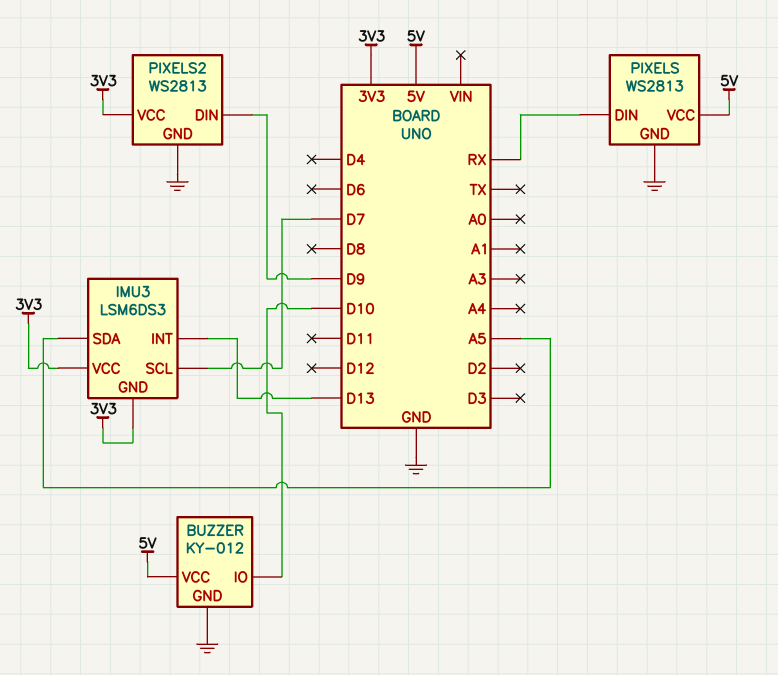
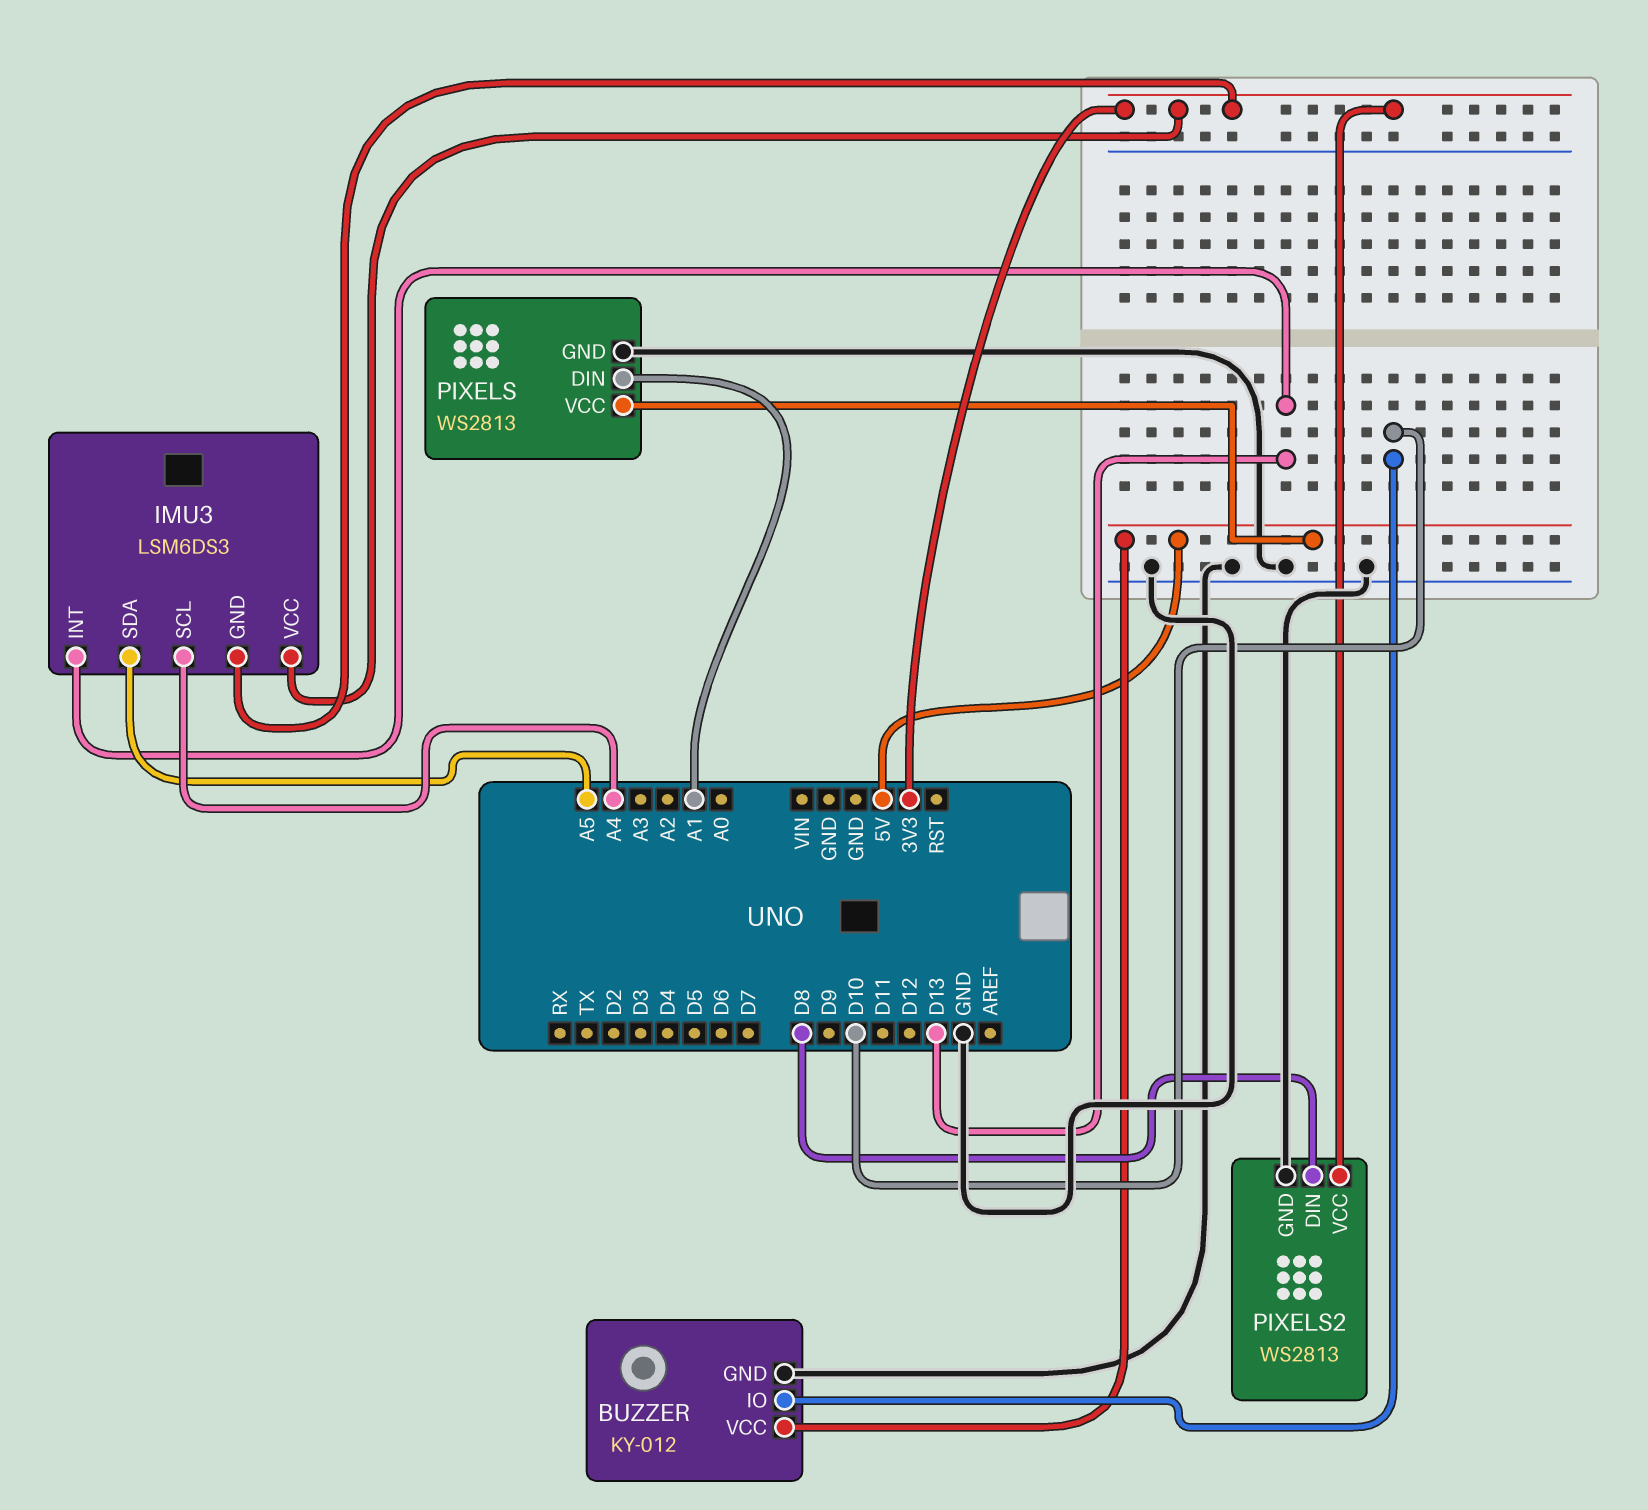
IMU3 pin SCL: D7 -> A4
PIXELS pin DIN: RX -> A1
PIXELS2 pin DIN: D9 -> D8

